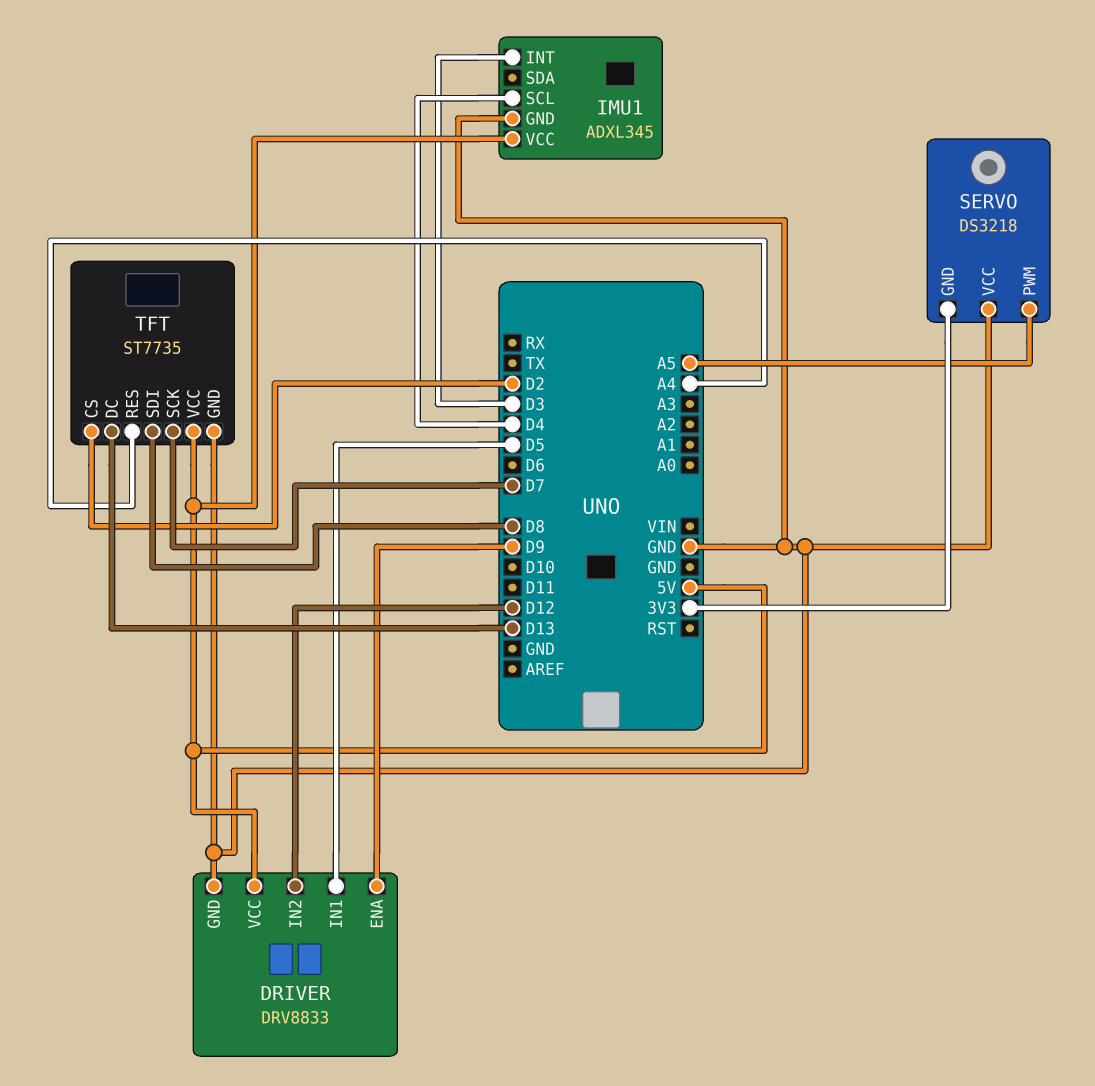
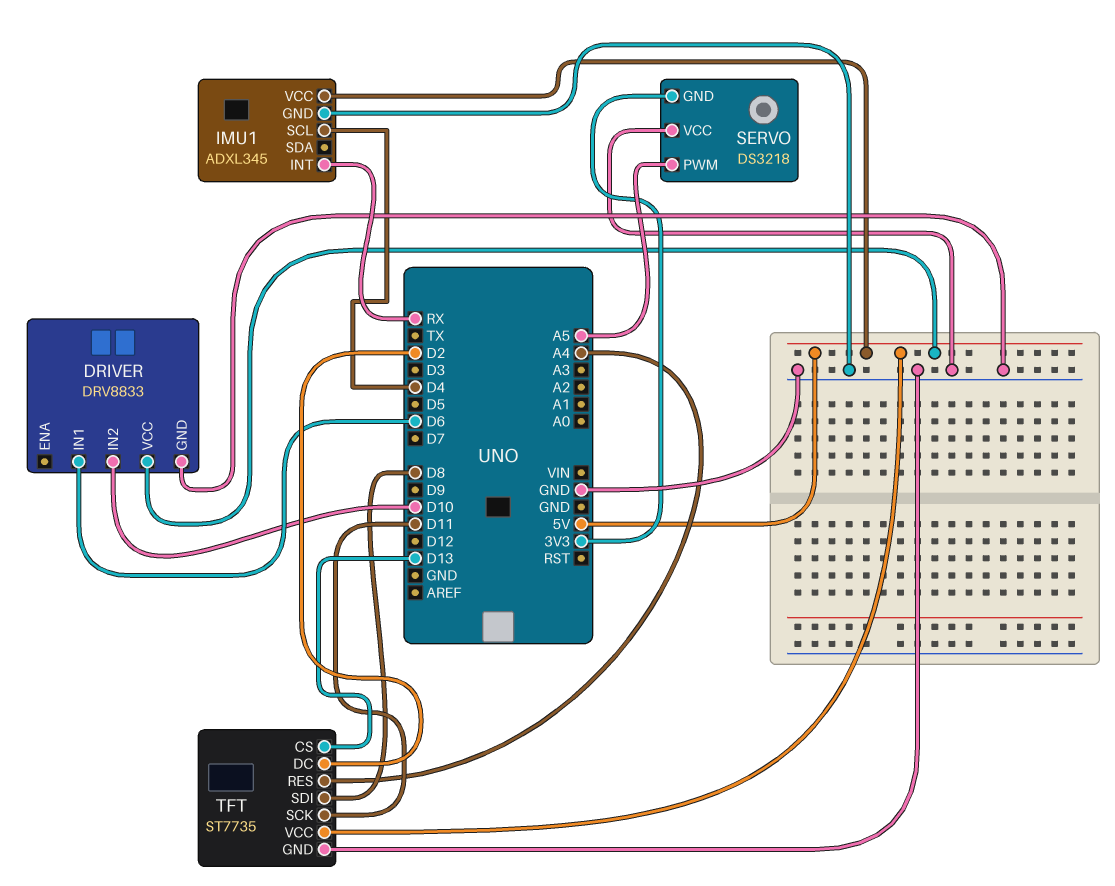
DRIVER pin ENA: D9 -> none
DRIVER pin IN1: D5 -> D6
DRIVER pin IN2: D12 -> D10
IMU1 pin INT: D3 -> RX
TFT pin CS: D2 -> D13
TFT pin DC: D13 -> D2
TFT pin SCK: D7 -> D11

